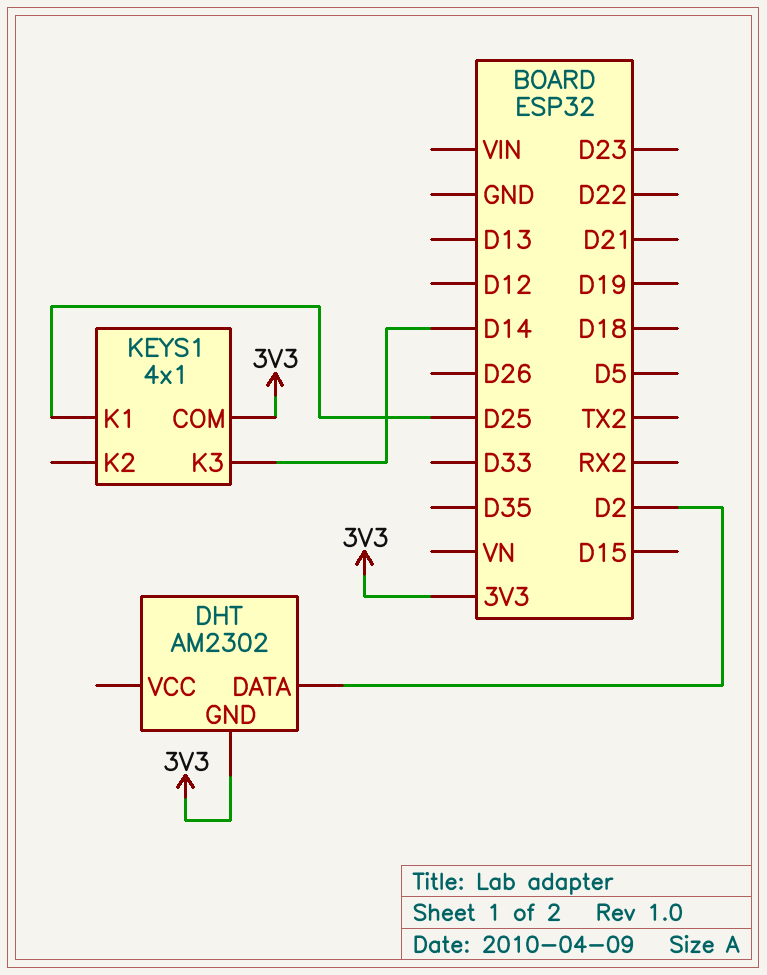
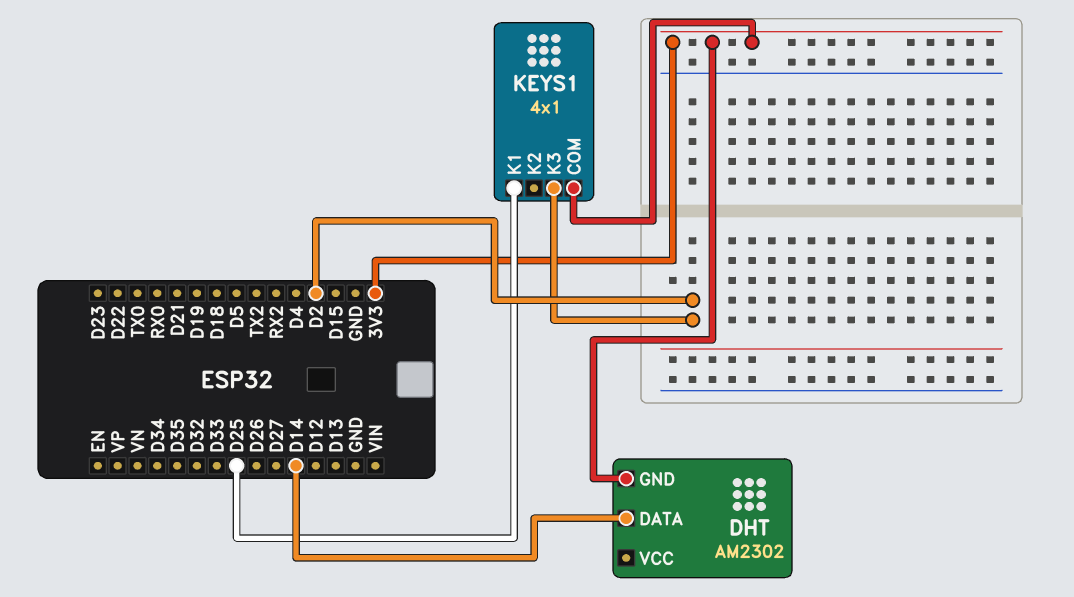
DHT pin DATA: D2 -> D14
KEYS1 pin K3: D14 -> D2

